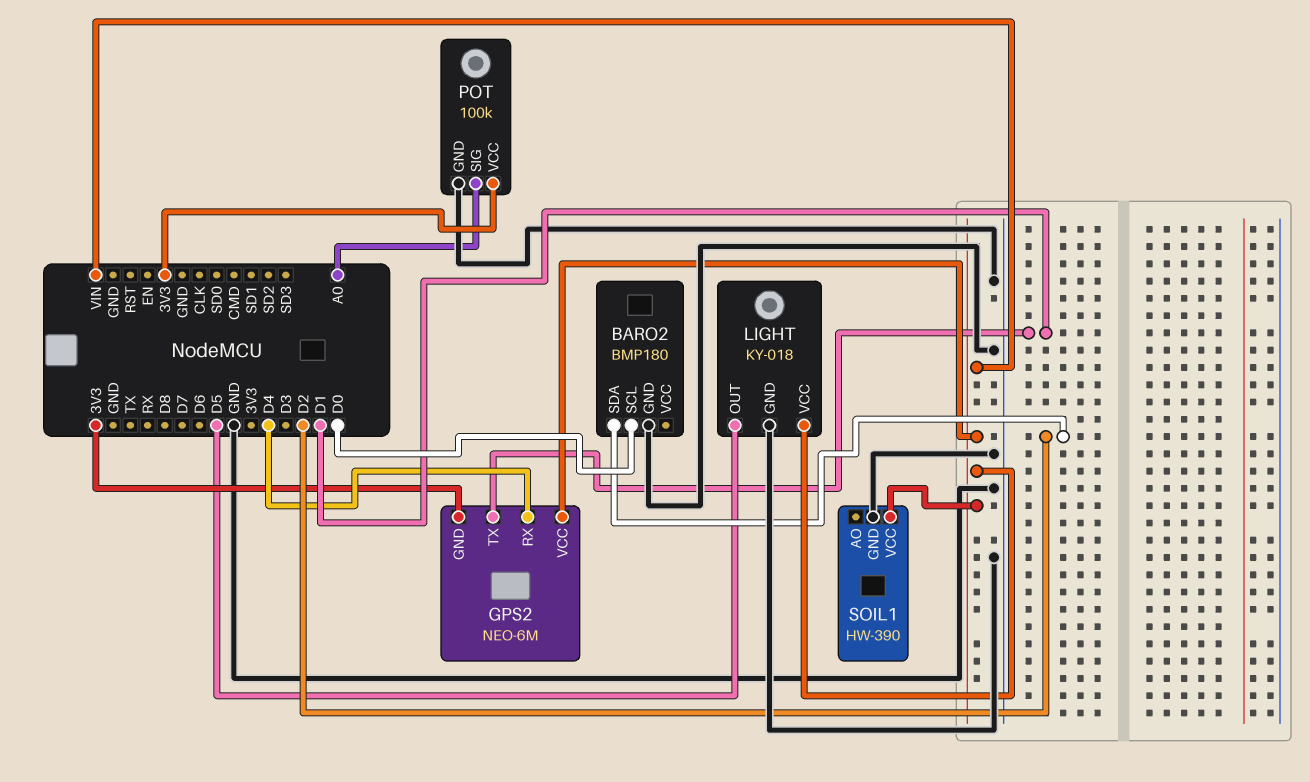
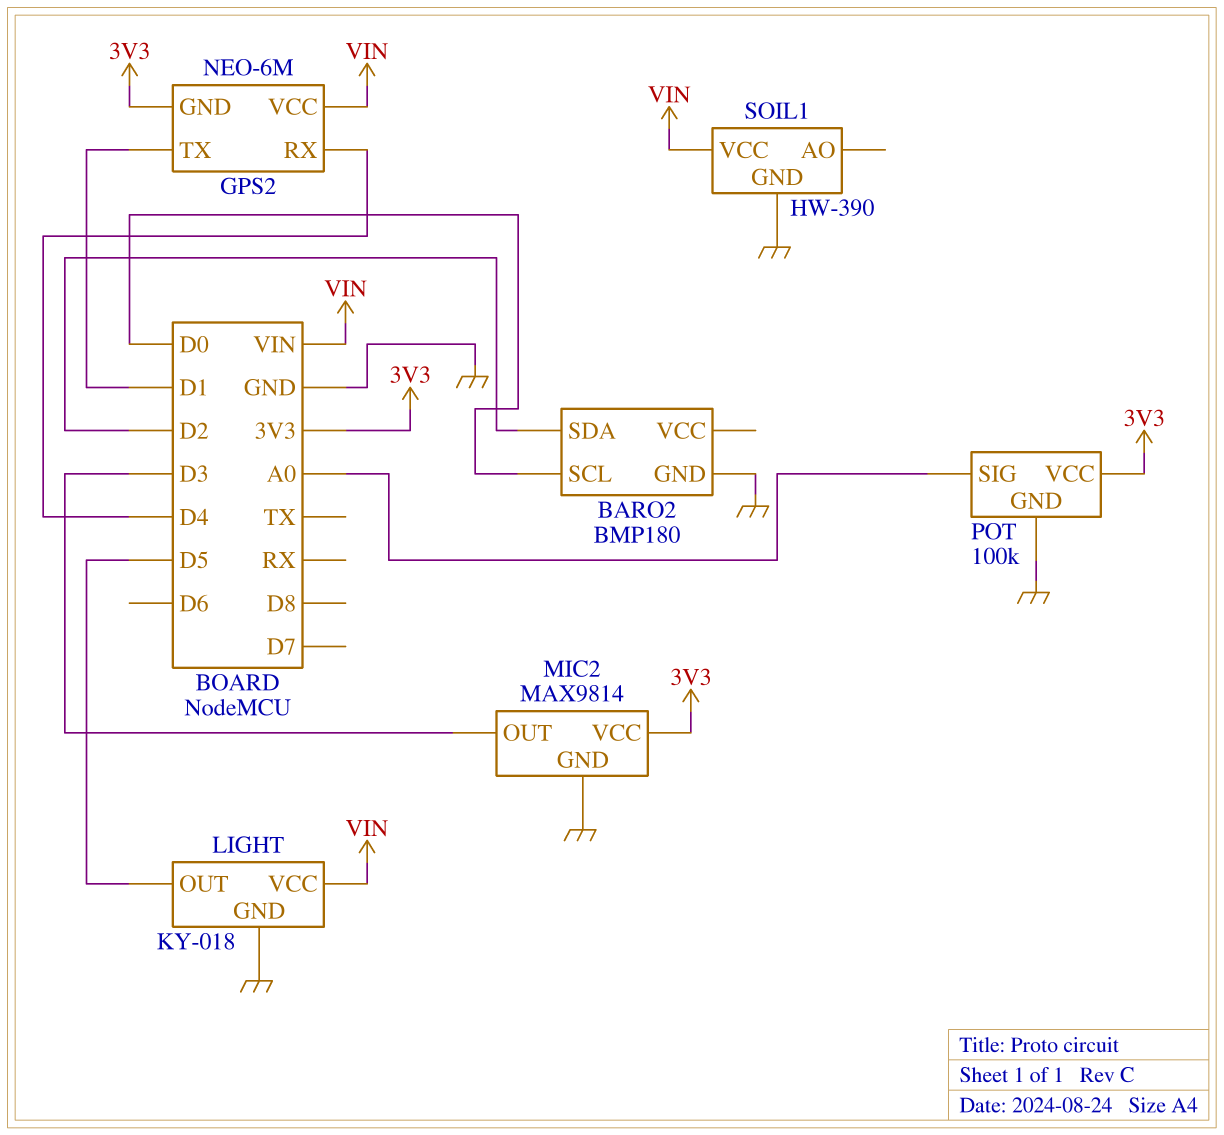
MIC2: none -> MAX9814
MIC2 pin GND: none -> GND
MIC2 pin OUT: none -> D3
MIC2 pin VCC: none -> 3V3

